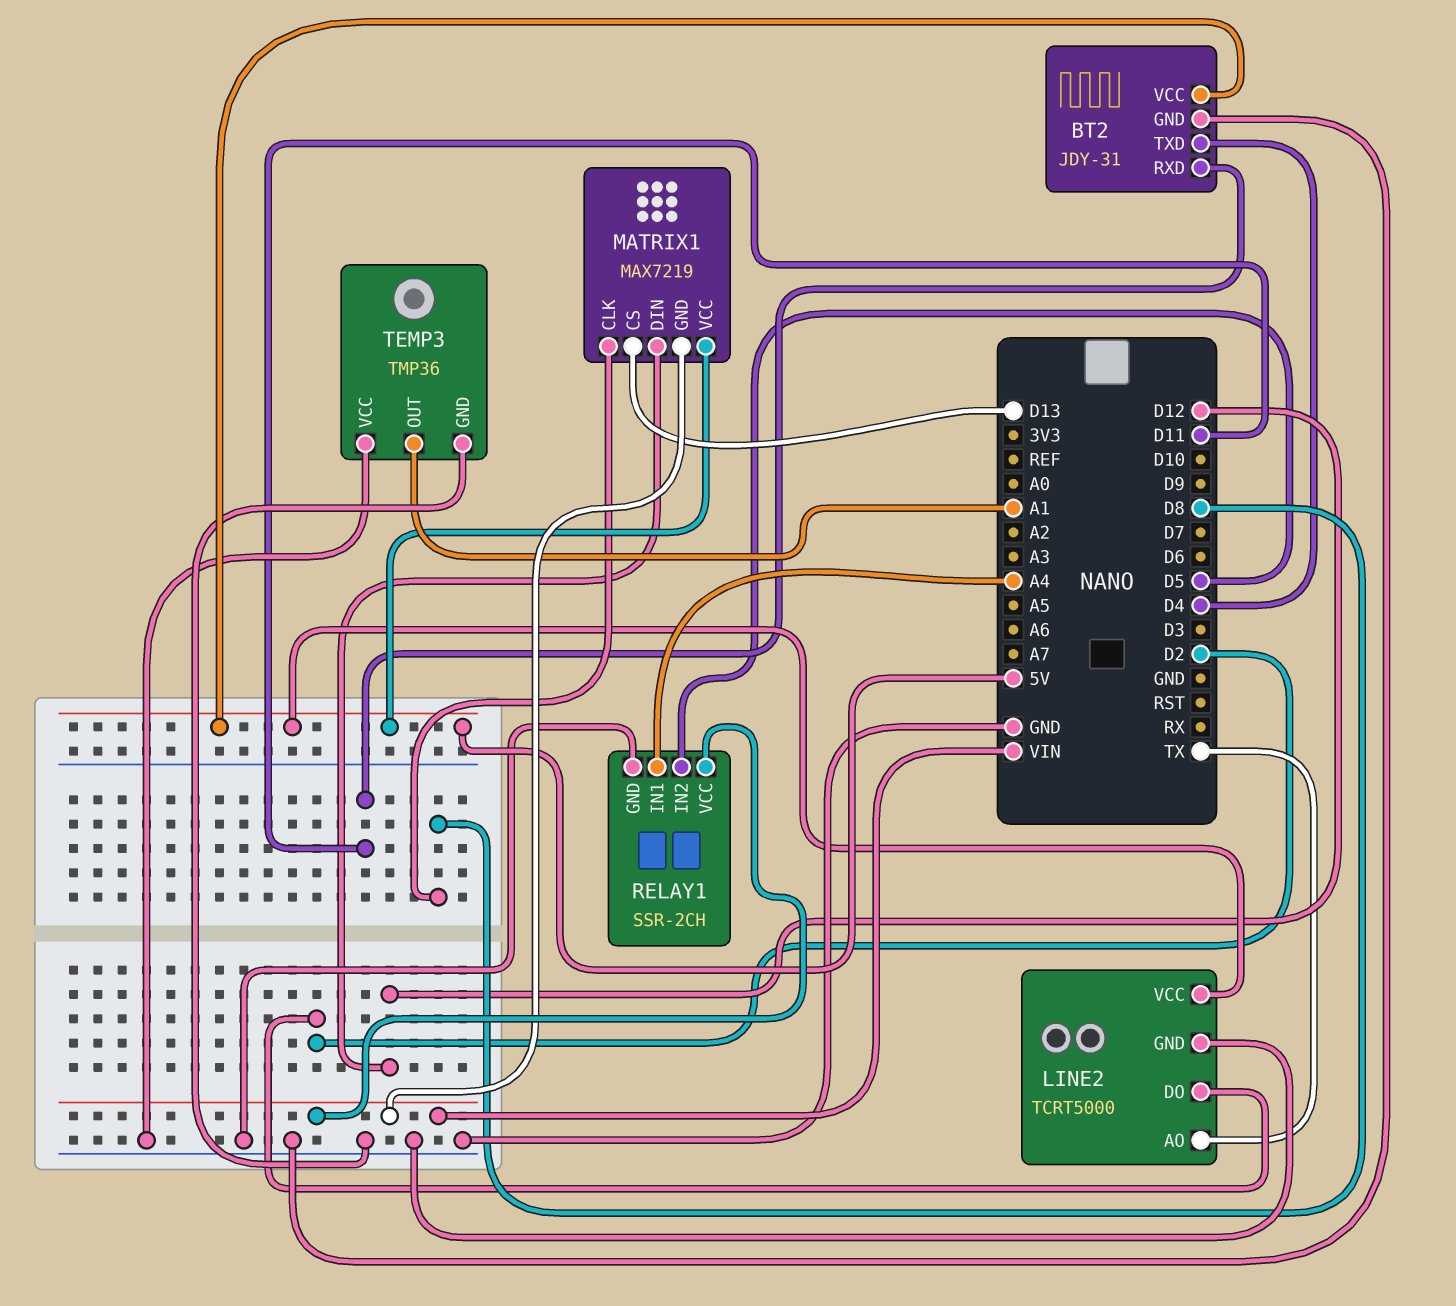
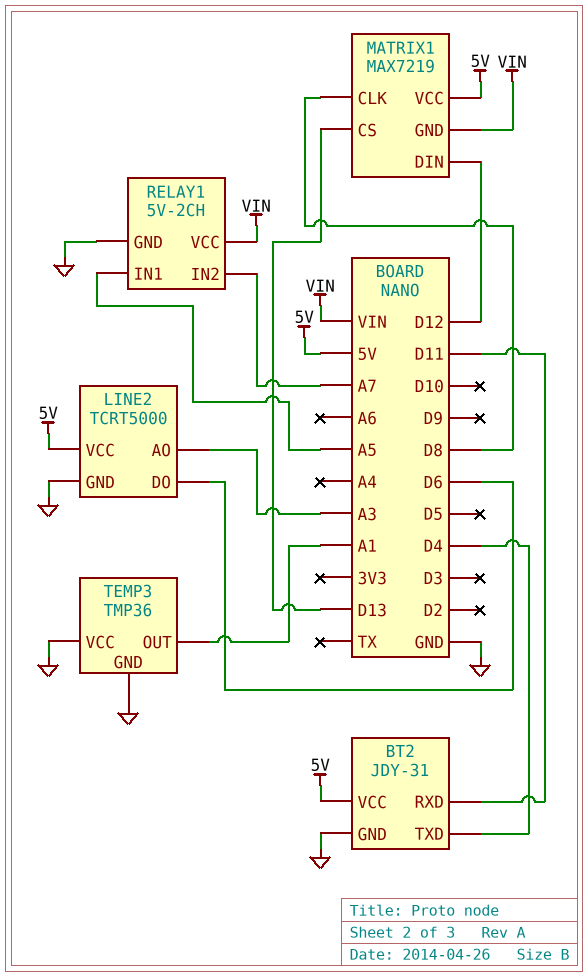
LINE2 pin AO: TX -> A3
LINE2 pin DO: D2 -> D6
RELAY1: SSR-2CH -> 5V-2CH
RELAY1 pin IN1: A4 -> A5
RELAY1 pin IN2: D5 -> A7

